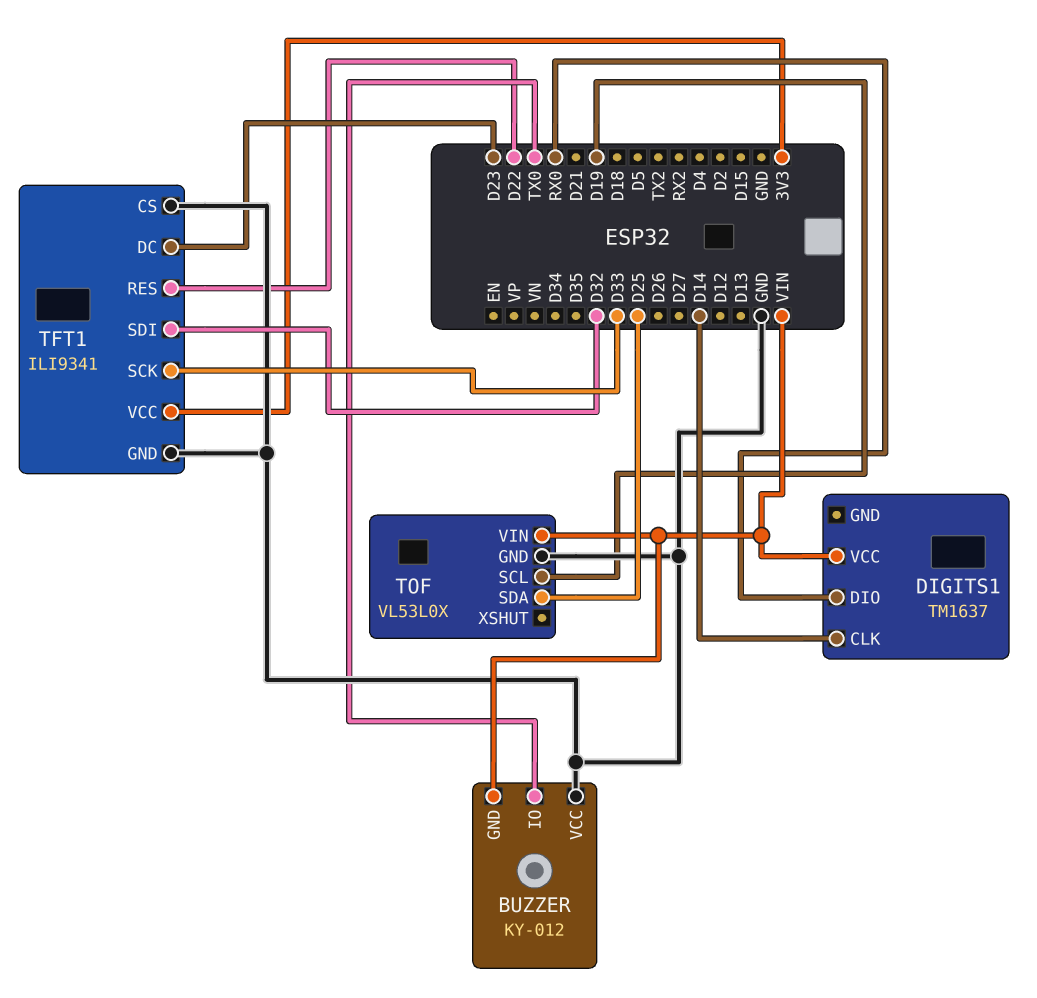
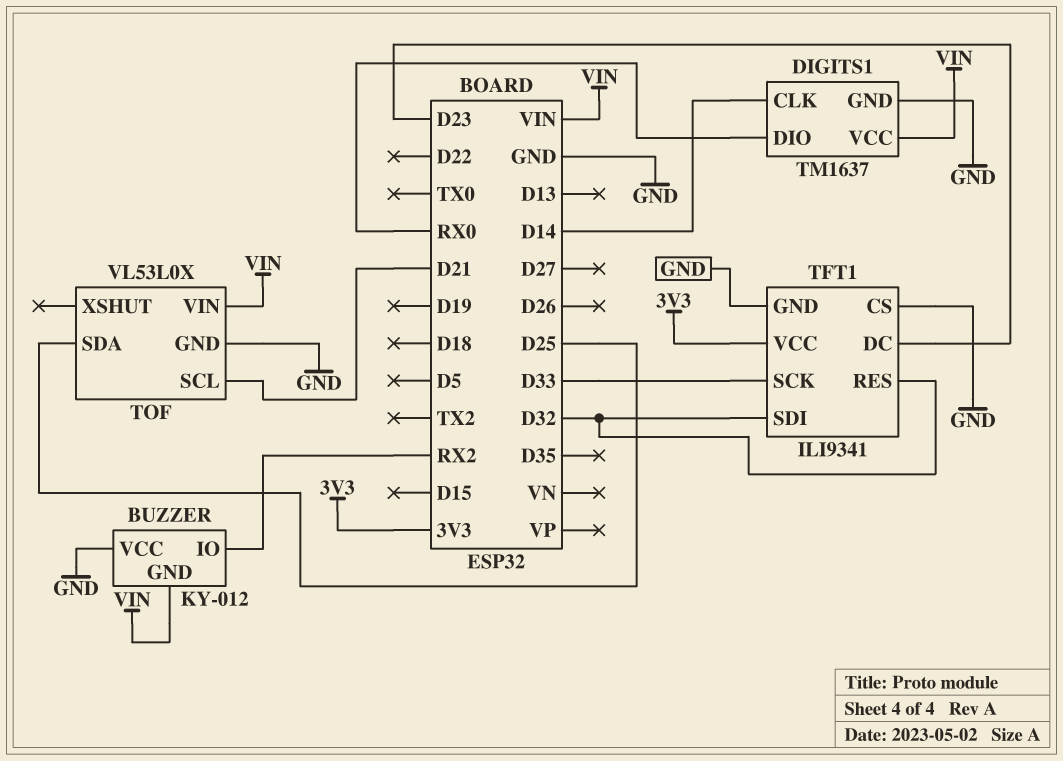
BUZZER pin IO: TX0 -> RX2
DIGITS1 pin GND: none -> GND
TFT1 pin RES: D22 -> D32
TOF pin SCL: D19 -> D21

